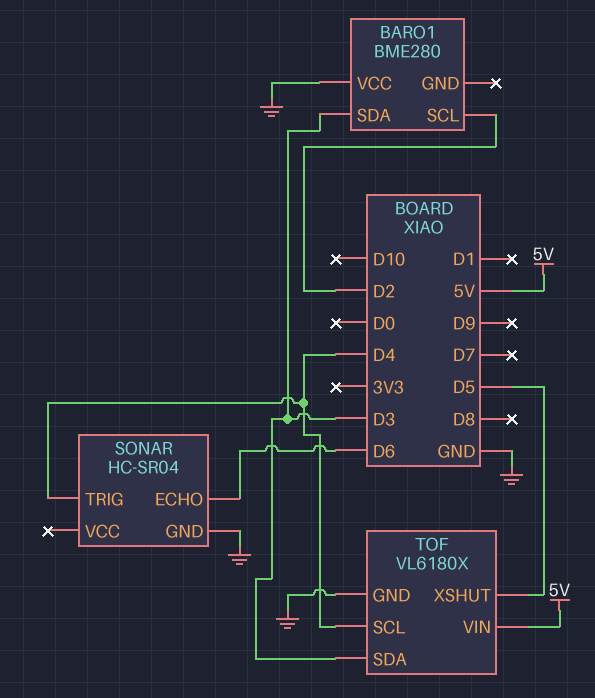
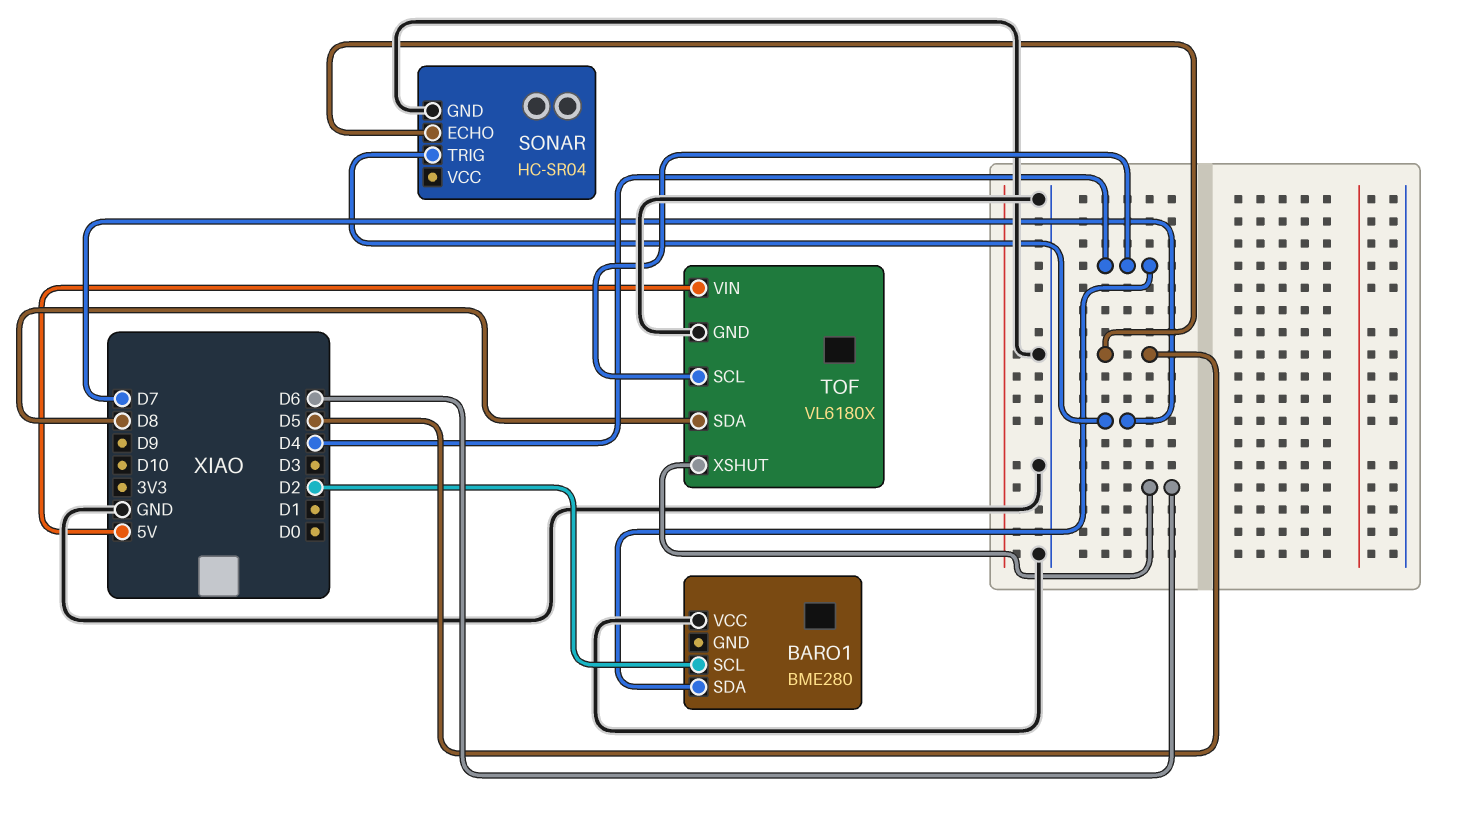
BARO1 pin SDA: D3 -> D4
SONAR pin ECHO: D6 -> D5
SONAR pin TRIG: D4 -> D7
TOF pin SDA: D3 -> D8
TOF pin XSHUT: D5 -> D6

